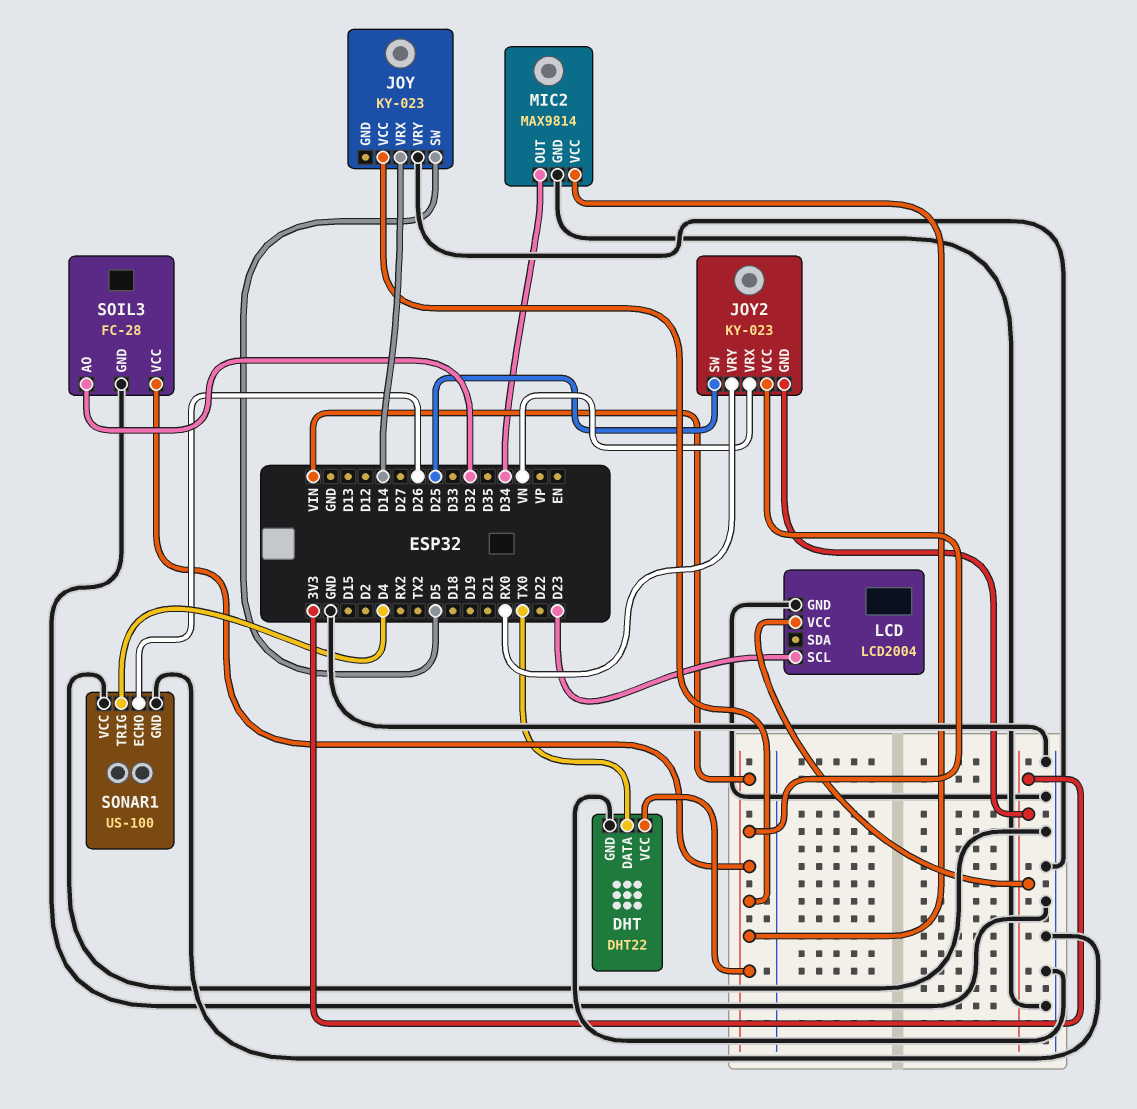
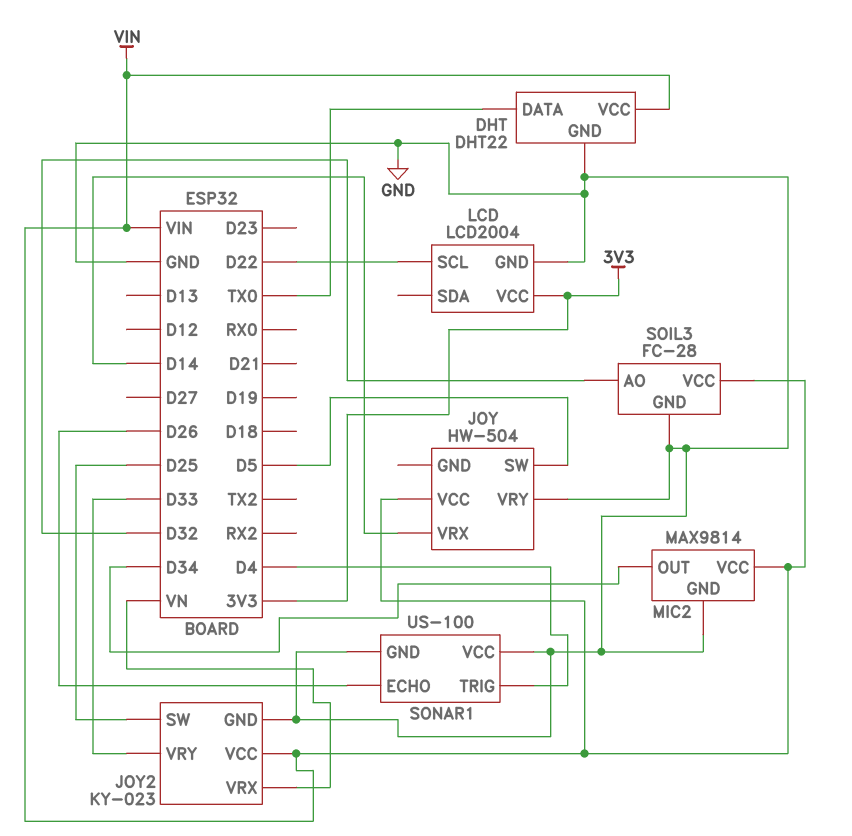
JOY: KY-023 -> HW-504
JOY2 pin GND: 3V3 -> GND
JOY2 pin VRY: RX0 -> D33
LCD pin SCL: D23 -> D22

